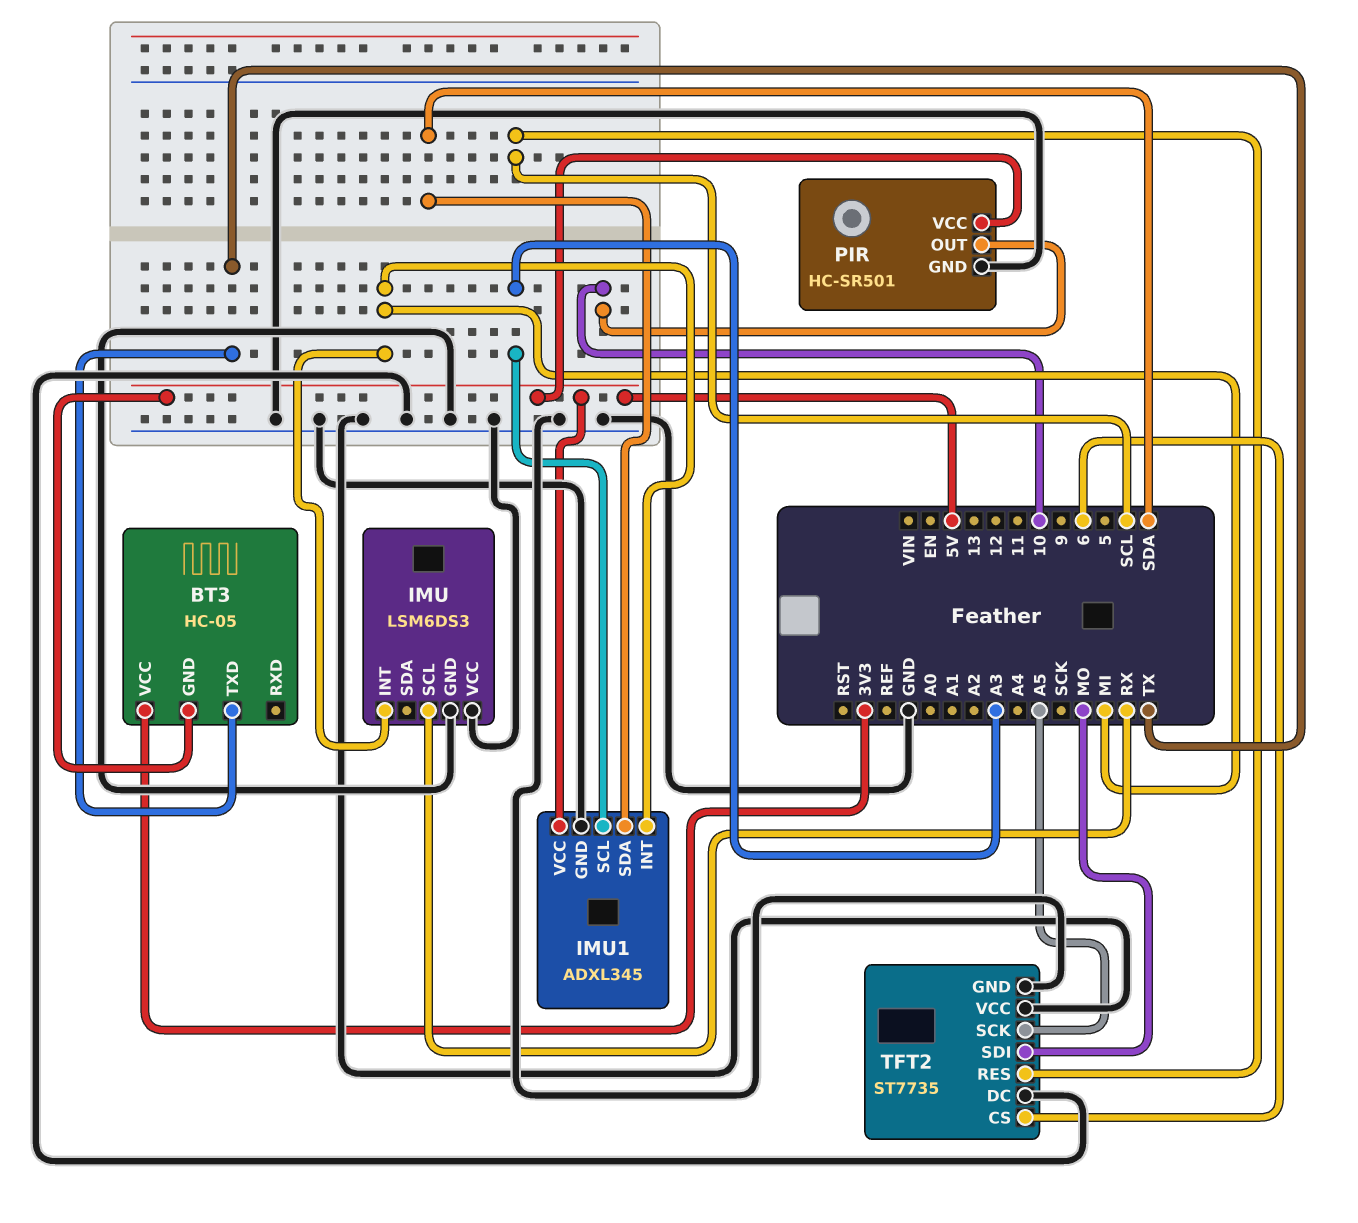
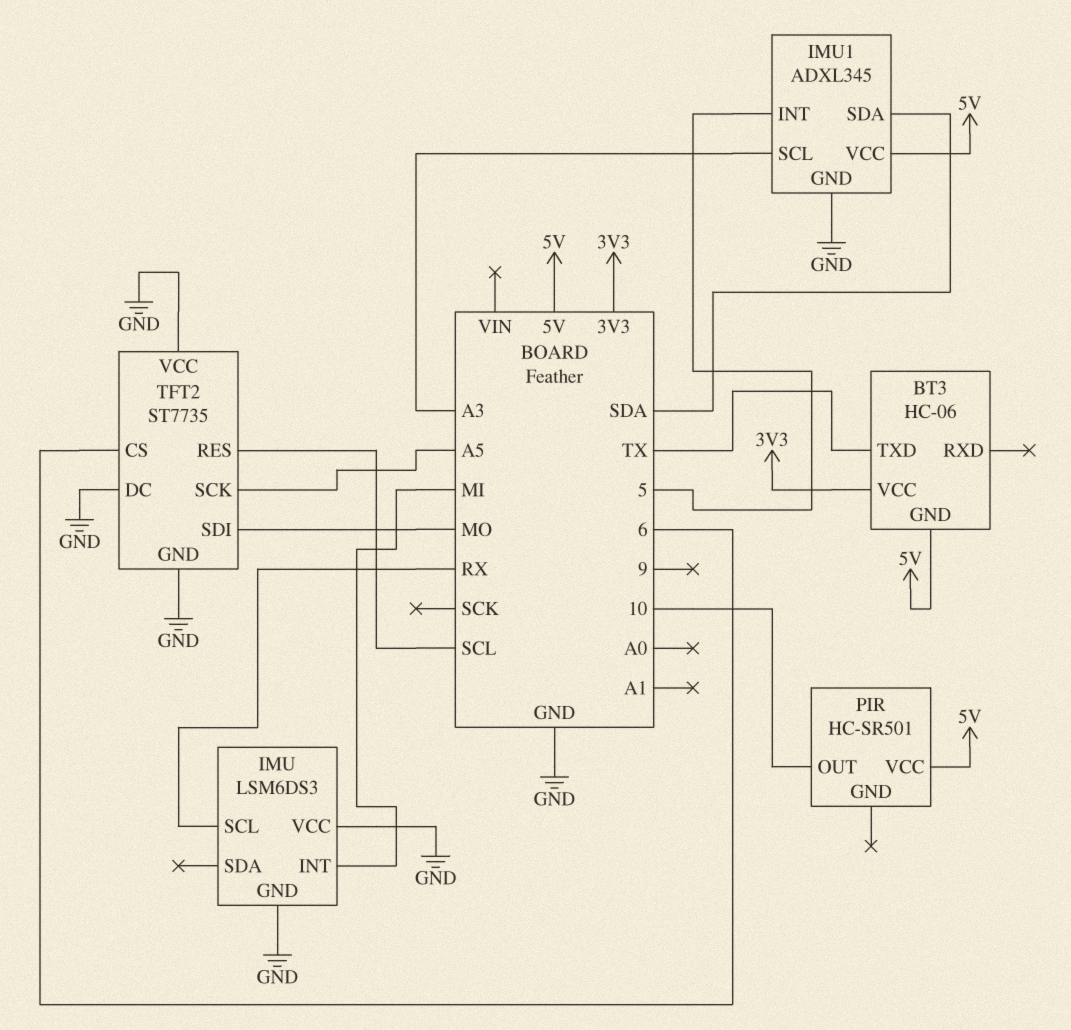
BT3: HC-05 -> HC-06
IMU1 pin INT: MI -> 5
PIR pin GND: GND -> none

